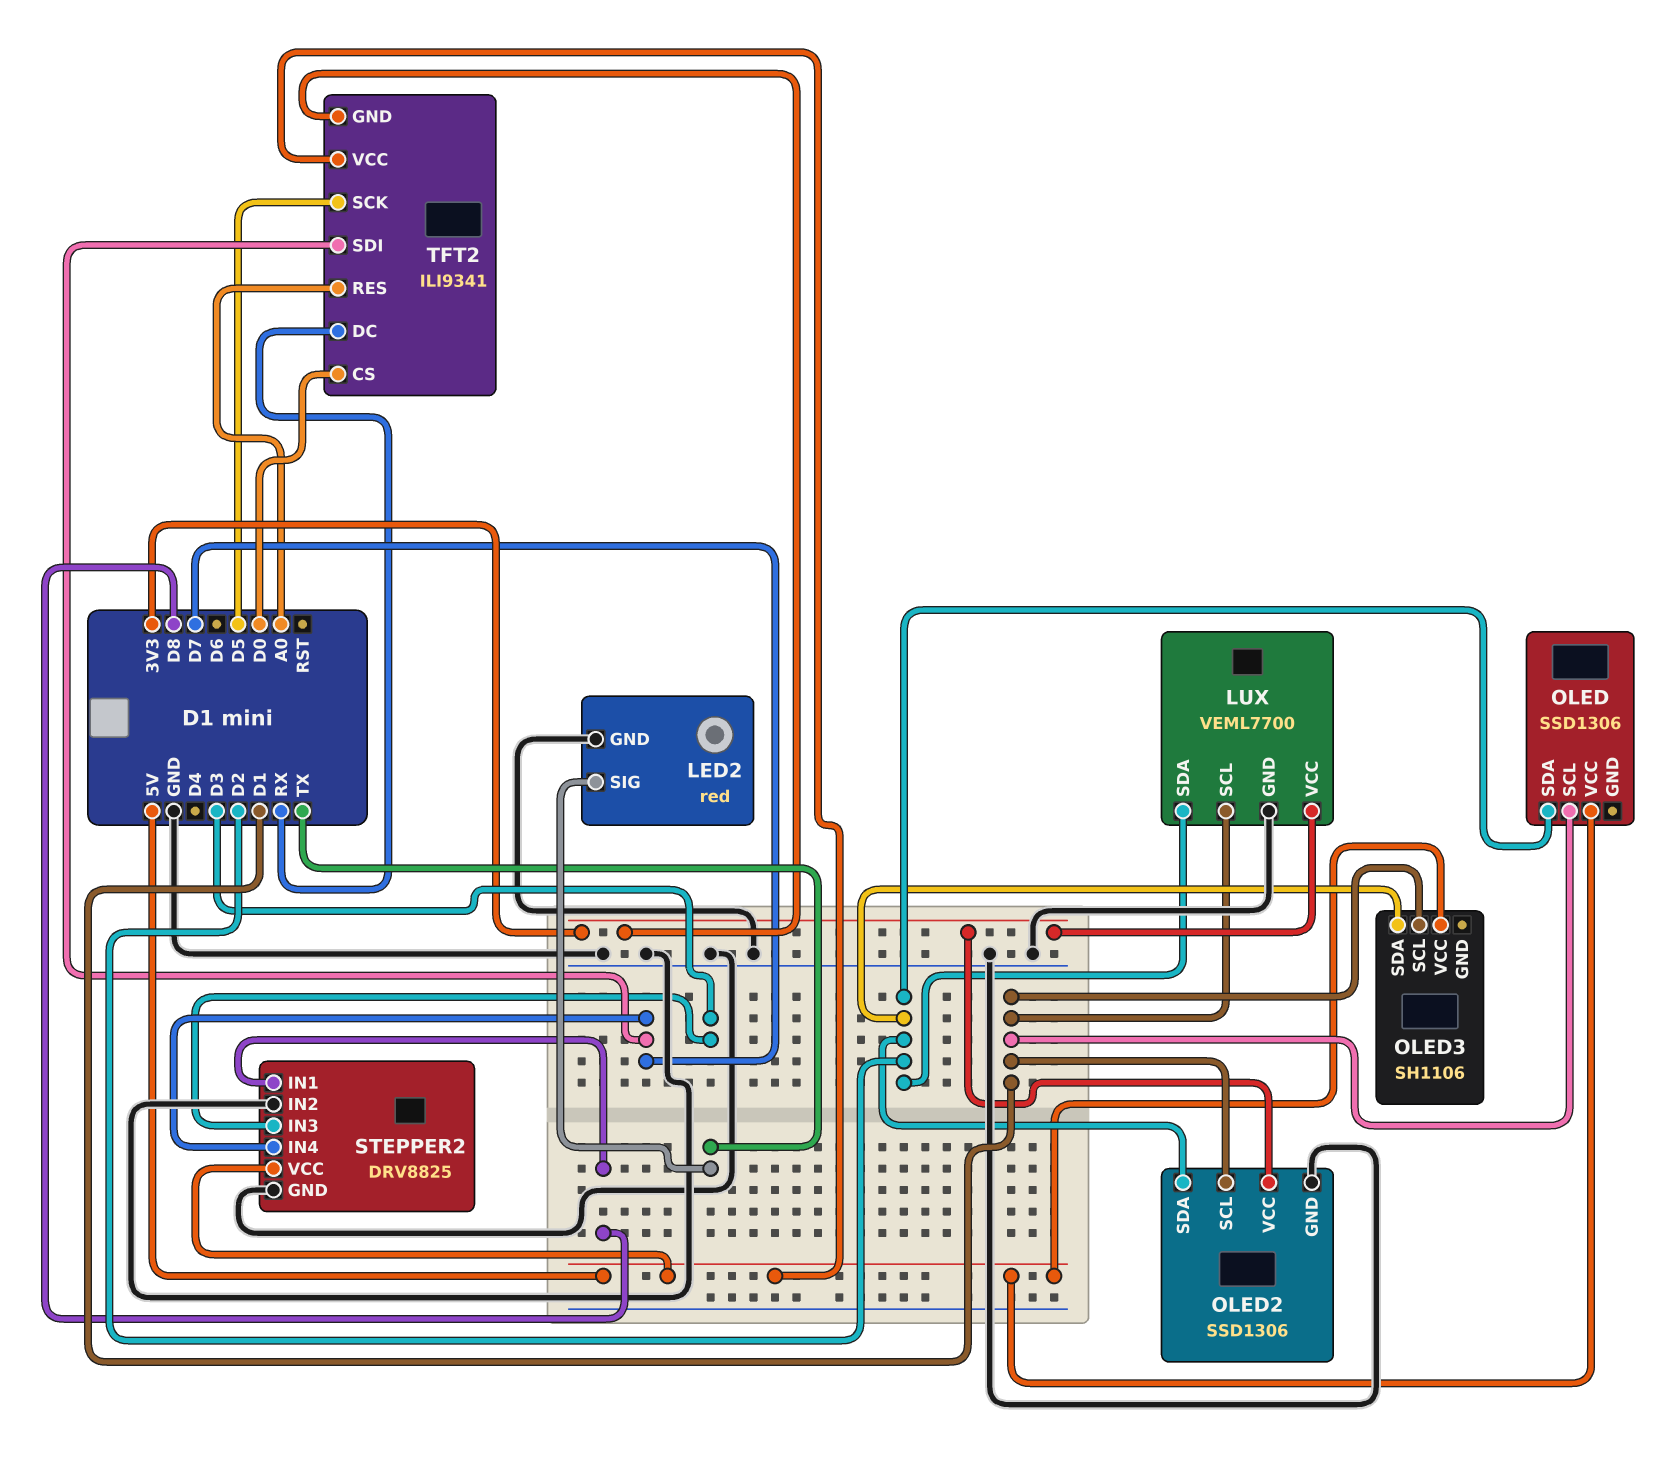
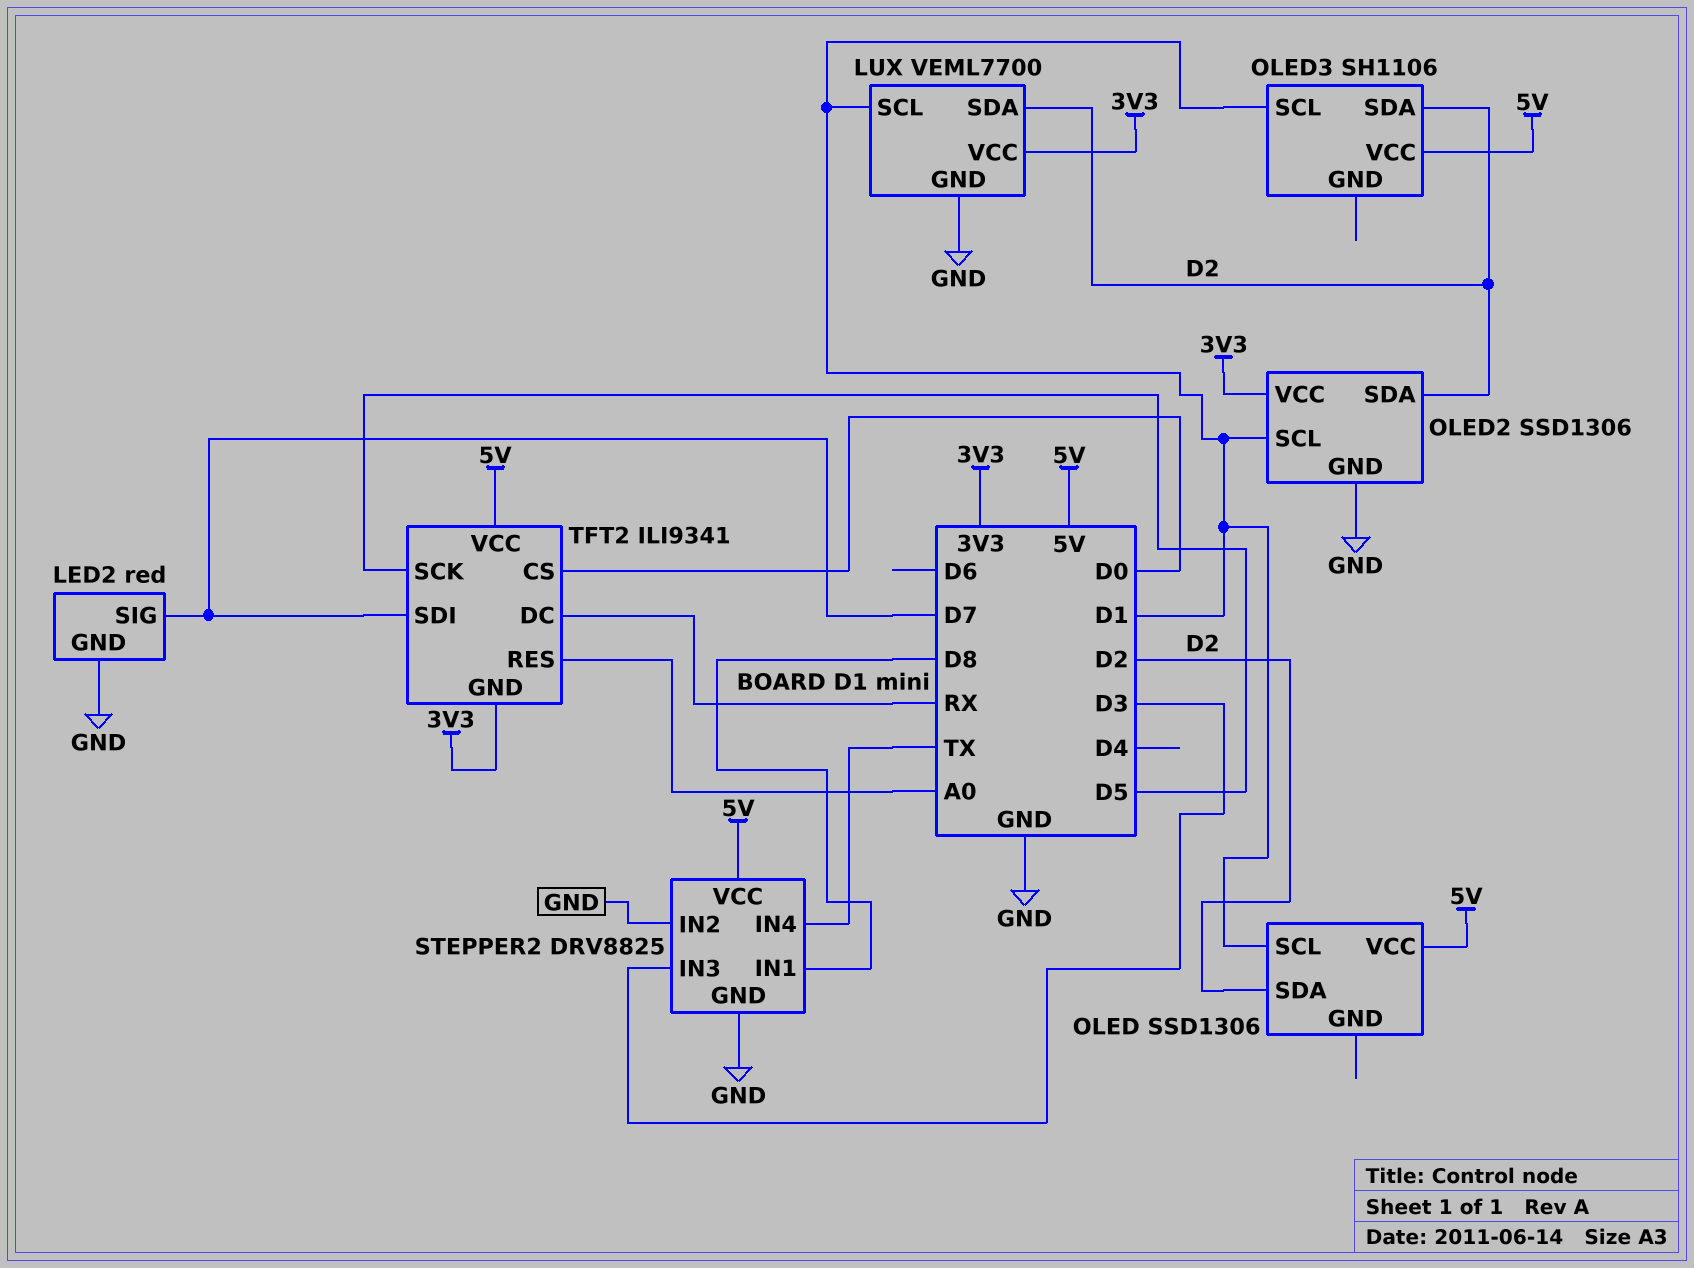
LED2 pin SIG: TX -> D7
STEPPER2 pin IN4: D7 -> TX

